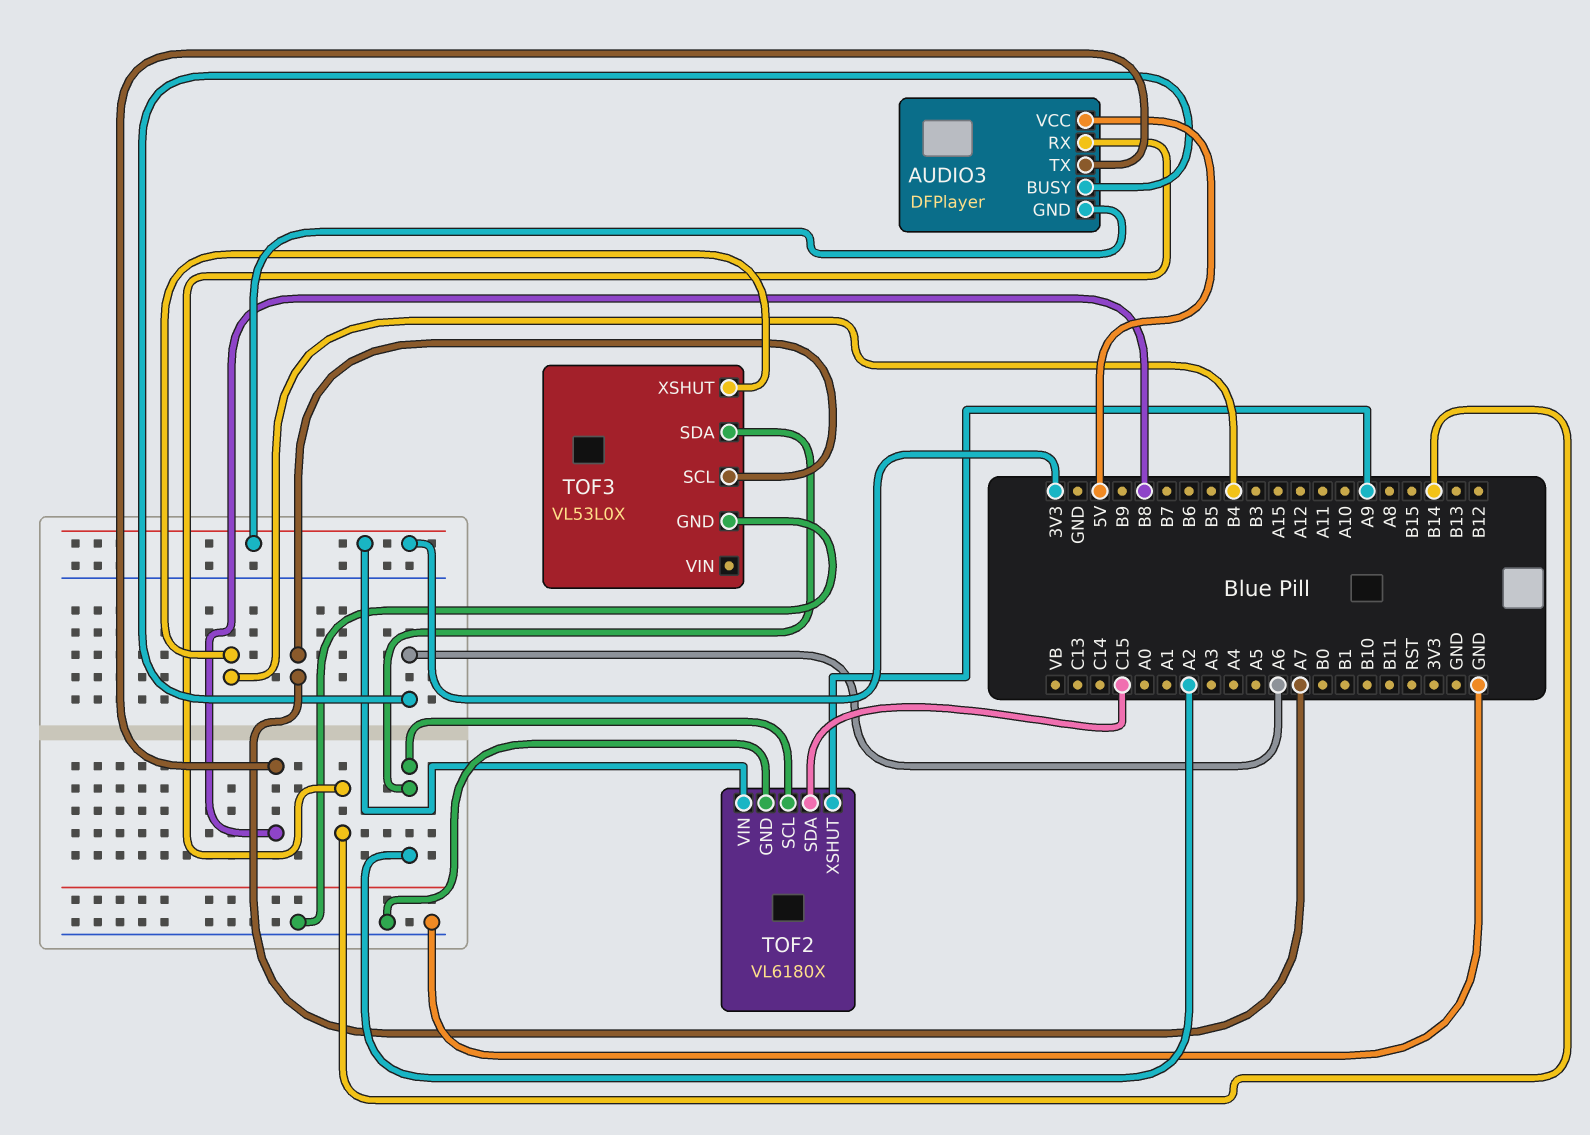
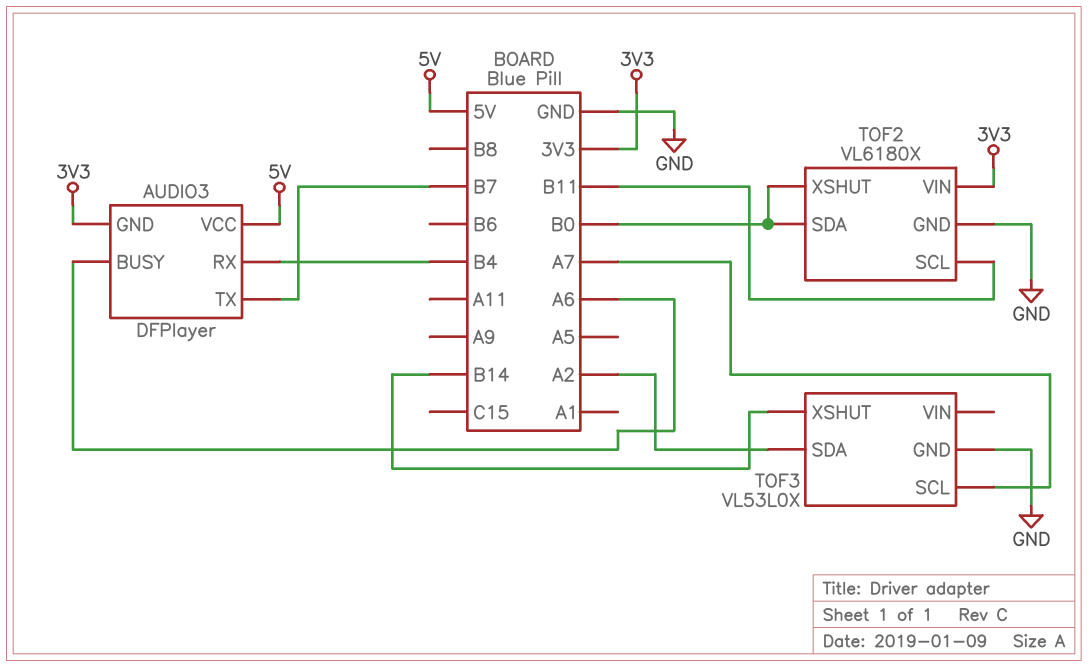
AUDIO3 pin RX: B14 -> B4
AUDIO3 pin TX: B8 -> B7
TOF2 pin SCL: A2 -> B11
TOF2 pin SDA: C15 -> B0
TOF2 pin XSHUT: A9 -> B0
TOF3 pin XSHUT: B4 -> B14

